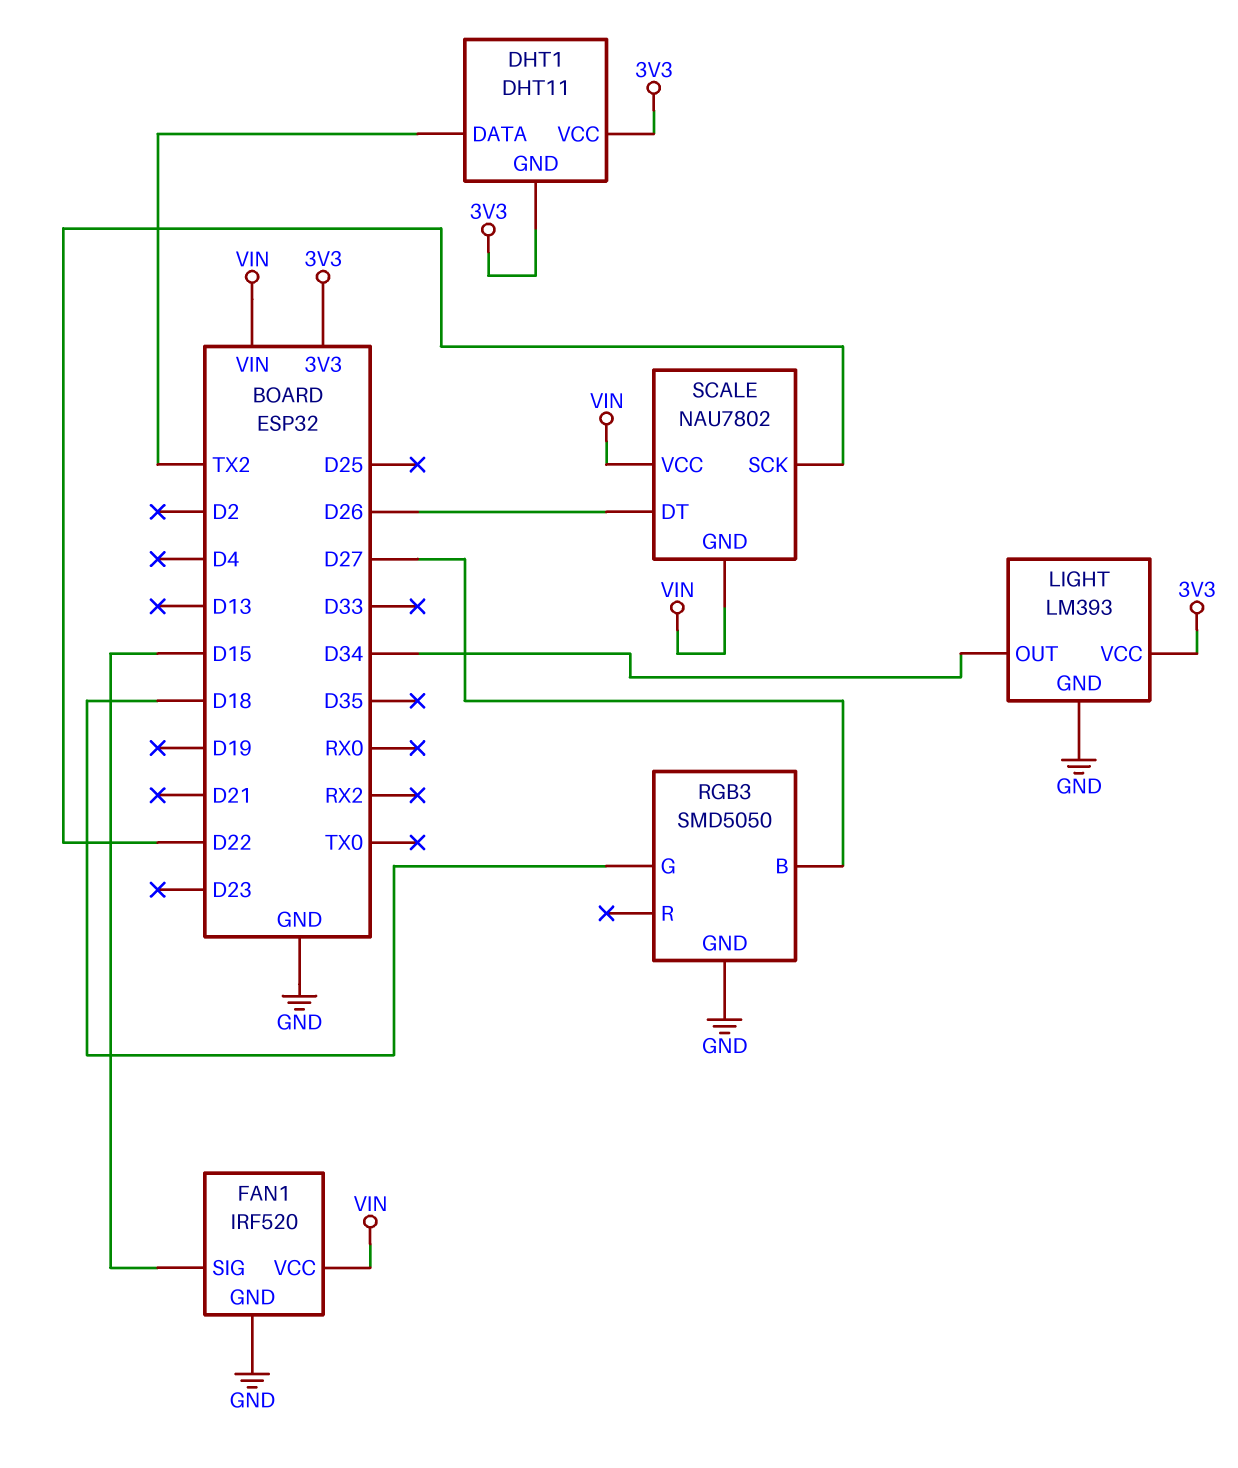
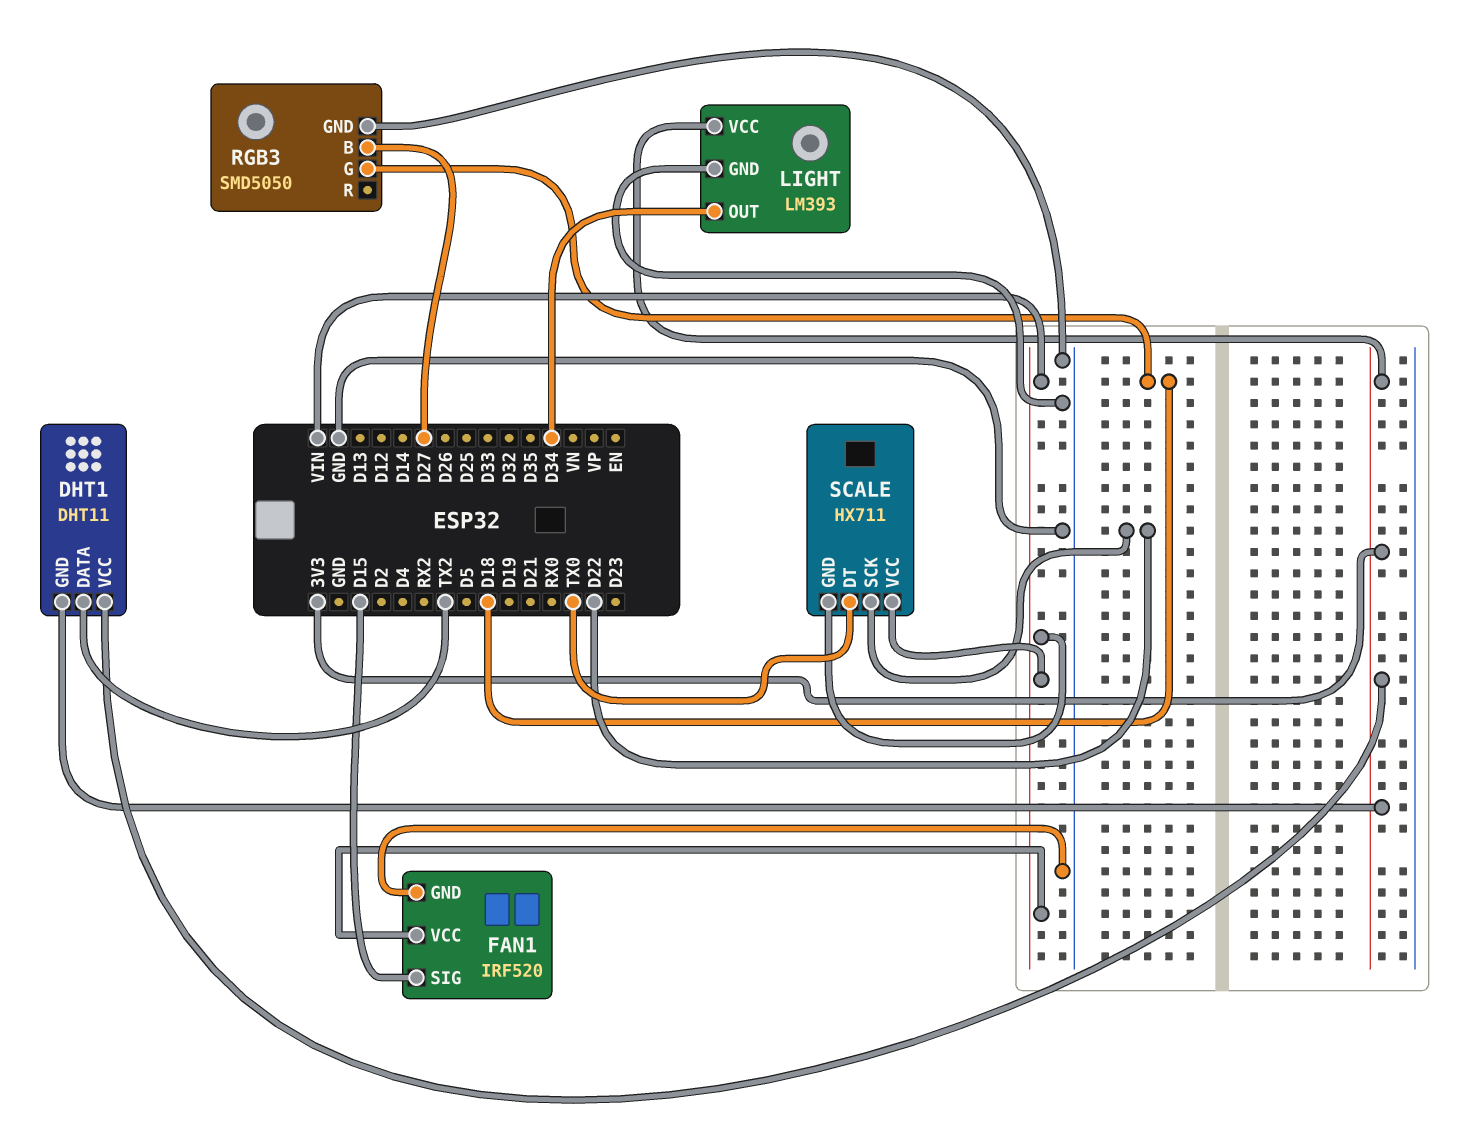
SCALE: NAU7802 -> HX711
SCALE pin DT: D26 -> TX0

